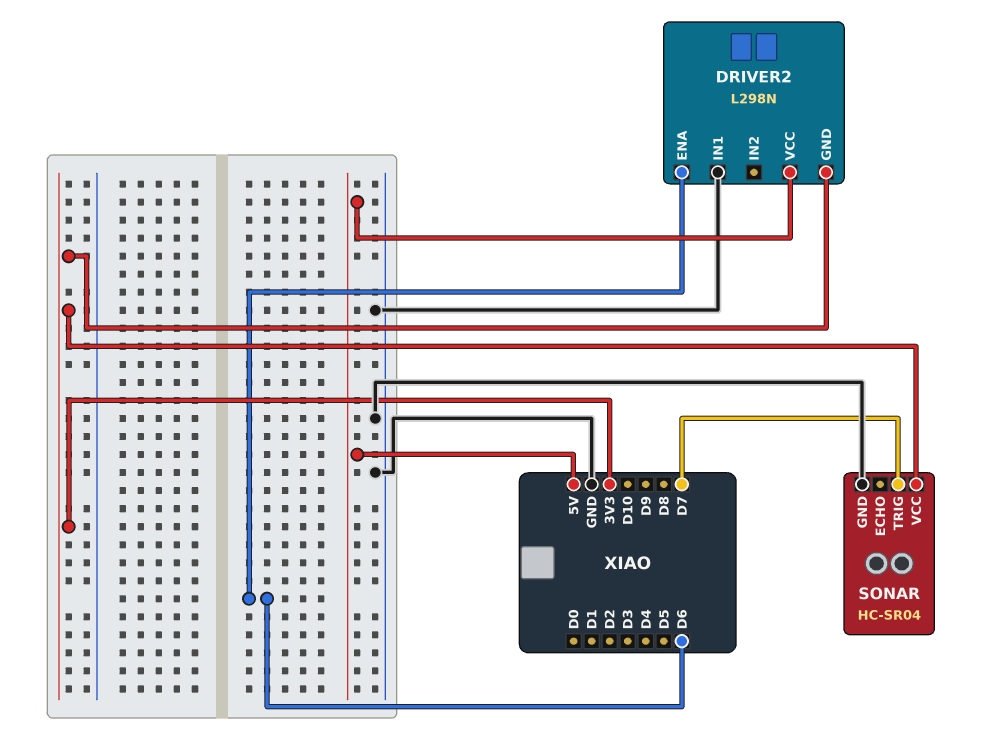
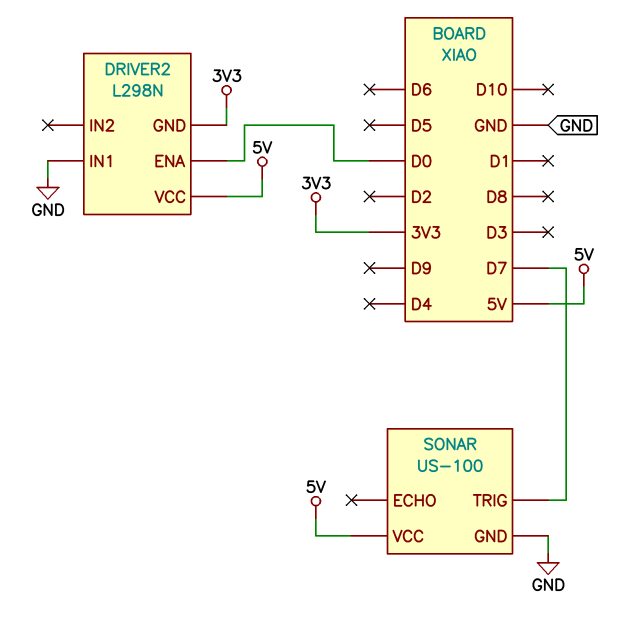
DRIVER2 pin ENA: D6 -> D0
SONAR: HC-SR04 -> US-100
SONAR pin VCC: 3V3 -> 5V

